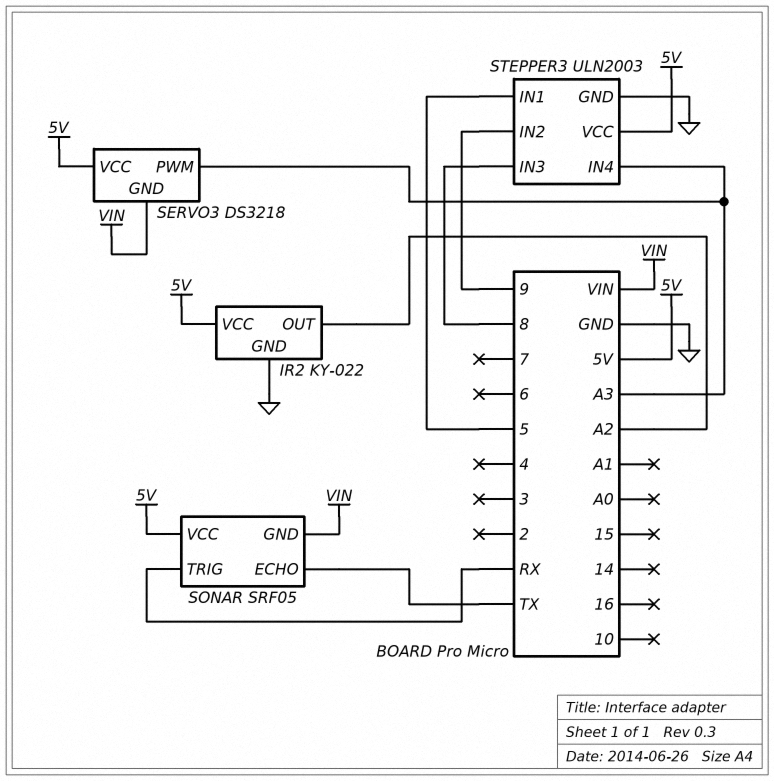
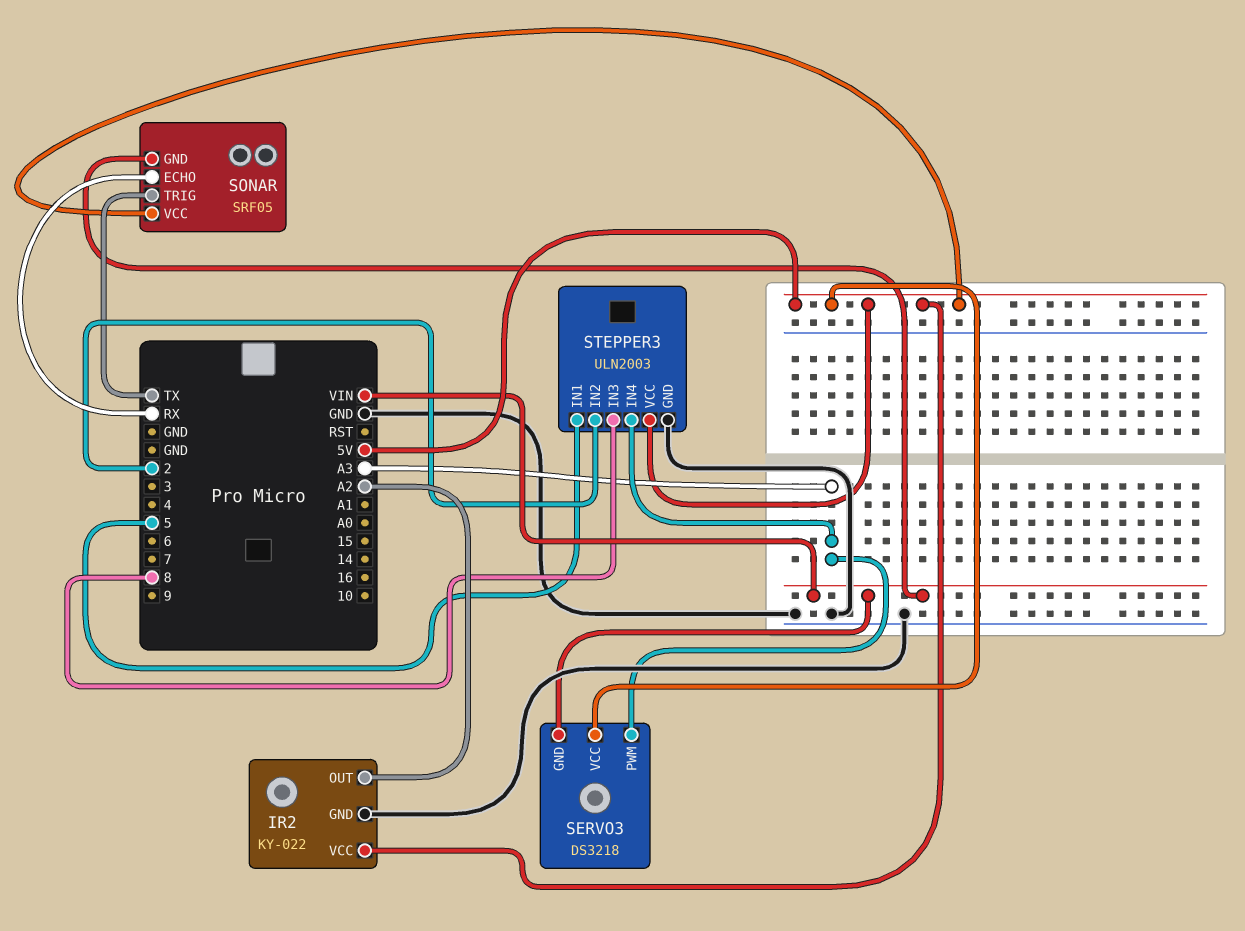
SONAR pin ECHO: TX -> RX
SONAR pin TRIG: RX -> TX
STEPPER3 pin IN2: 9 -> 2

